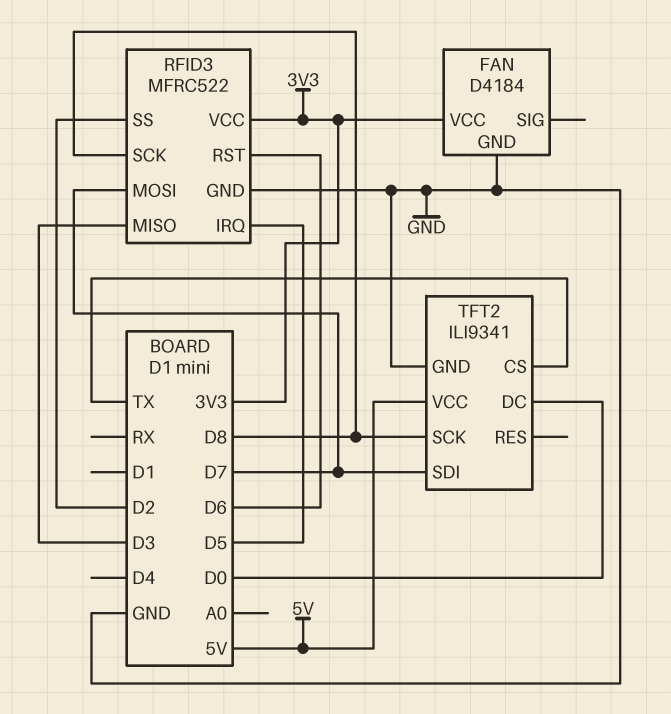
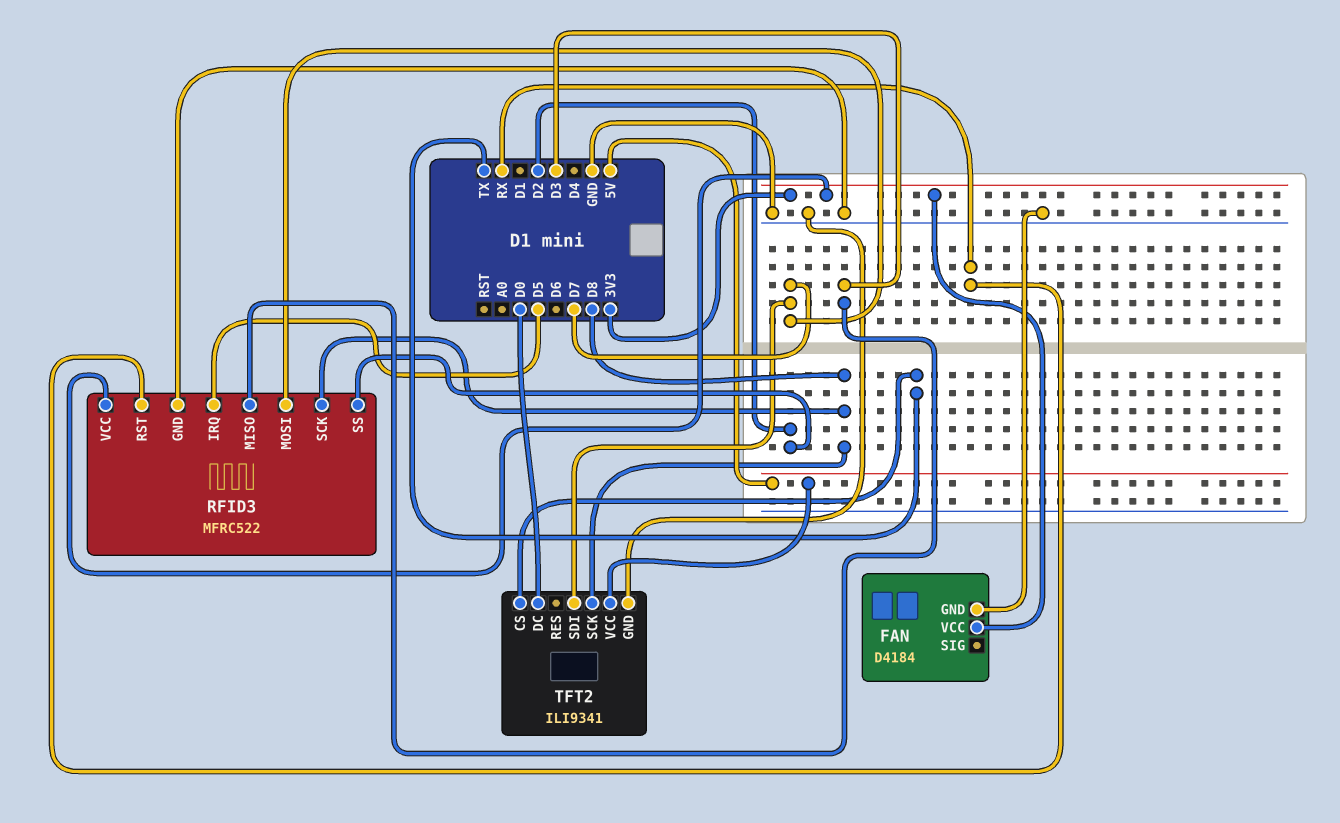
RFID3 pin RST: D6 -> RX

